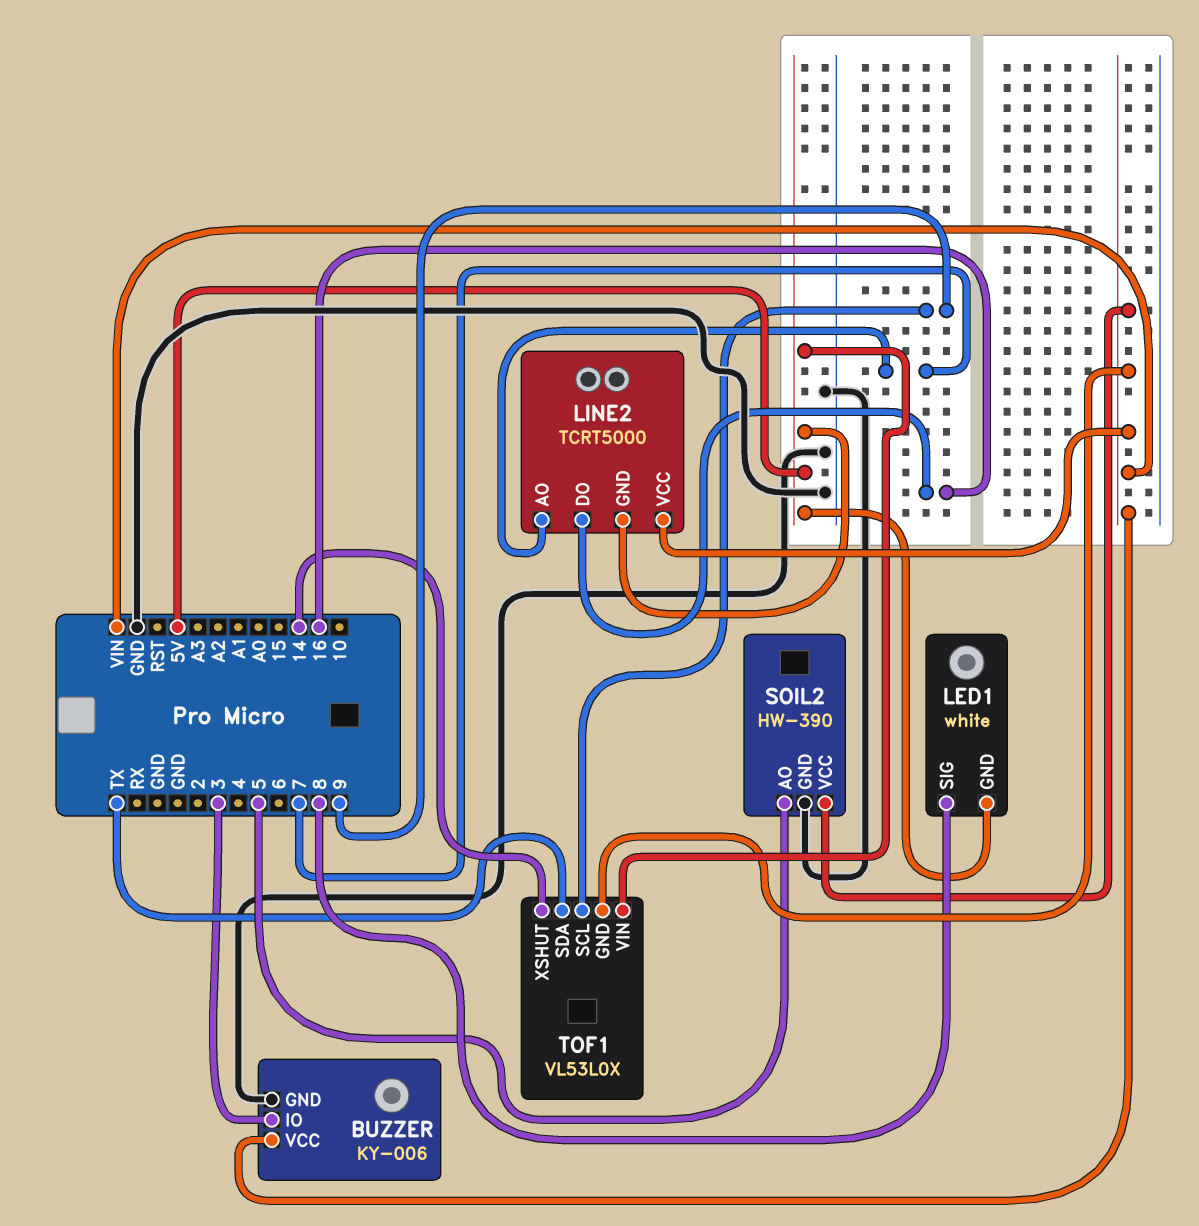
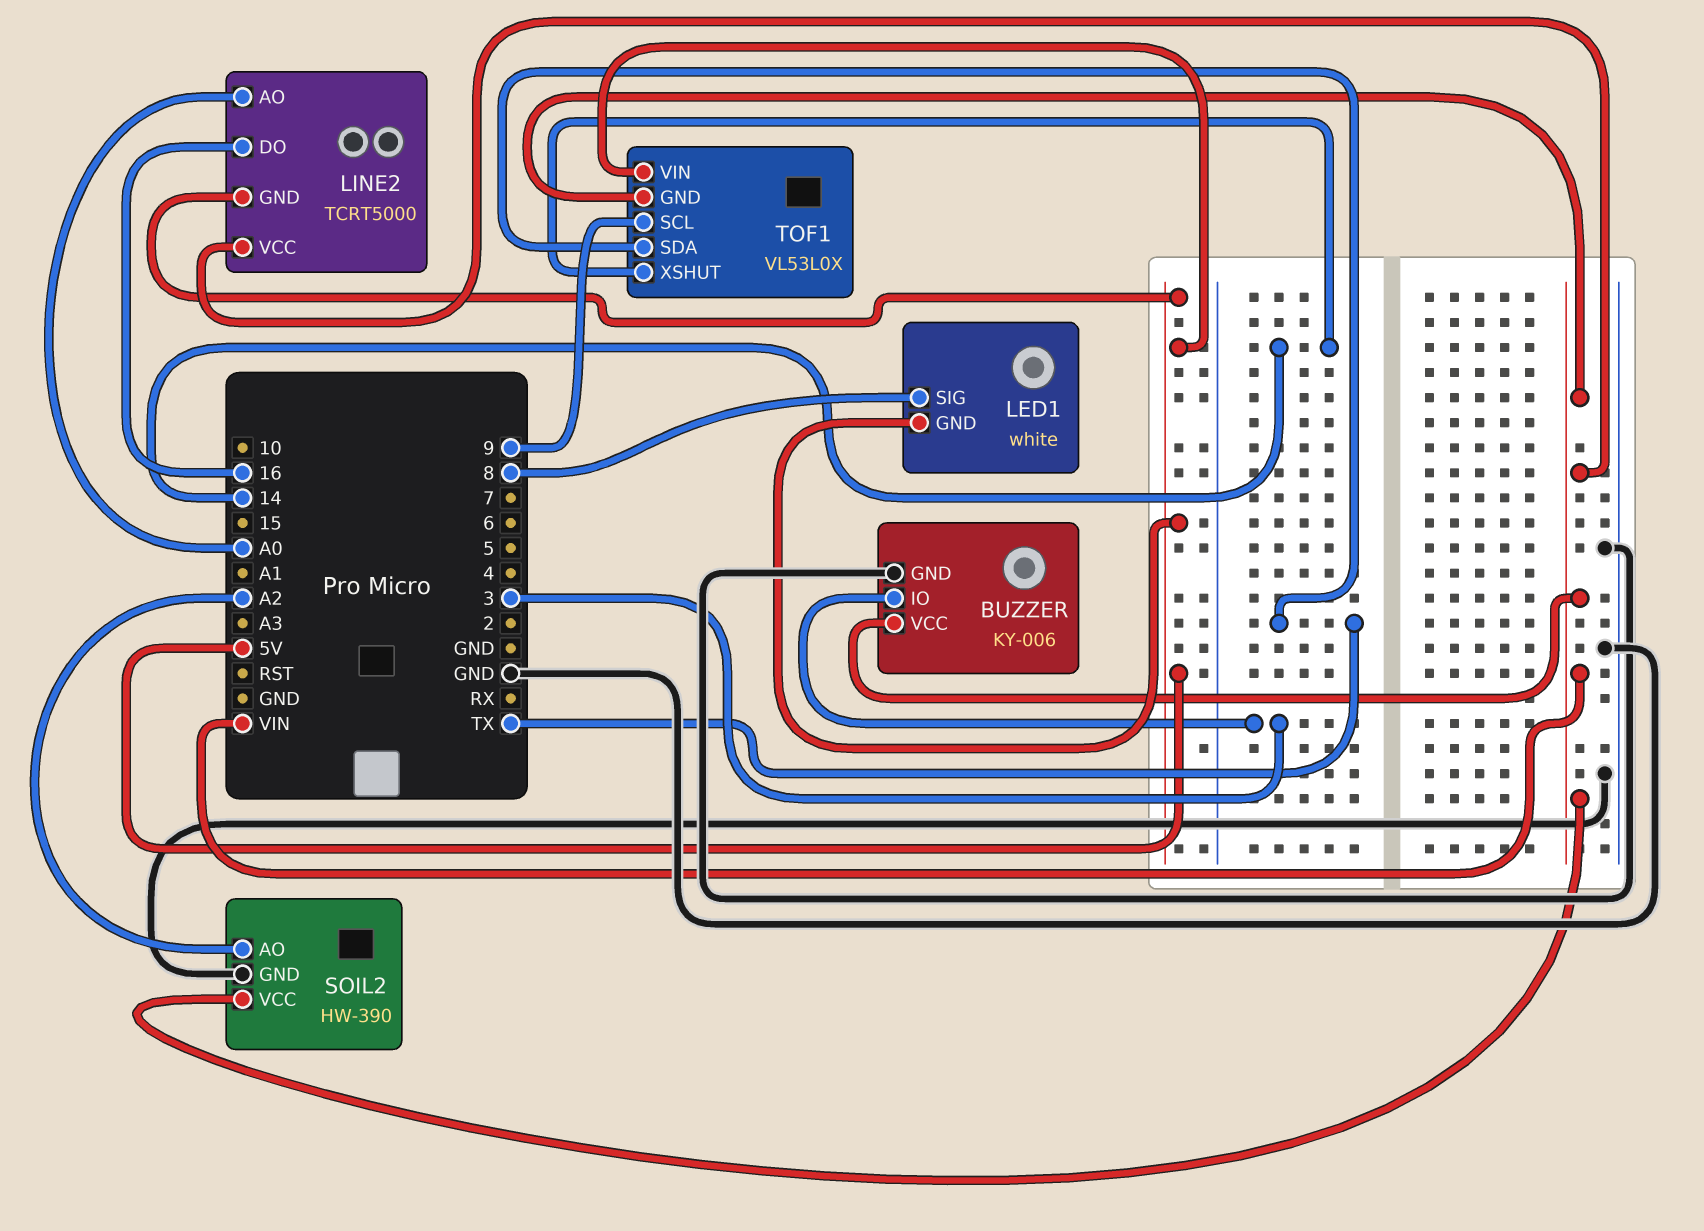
LINE2 pin AO: 7 -> A0
SOIL2 pin AO: 5 -> A2

